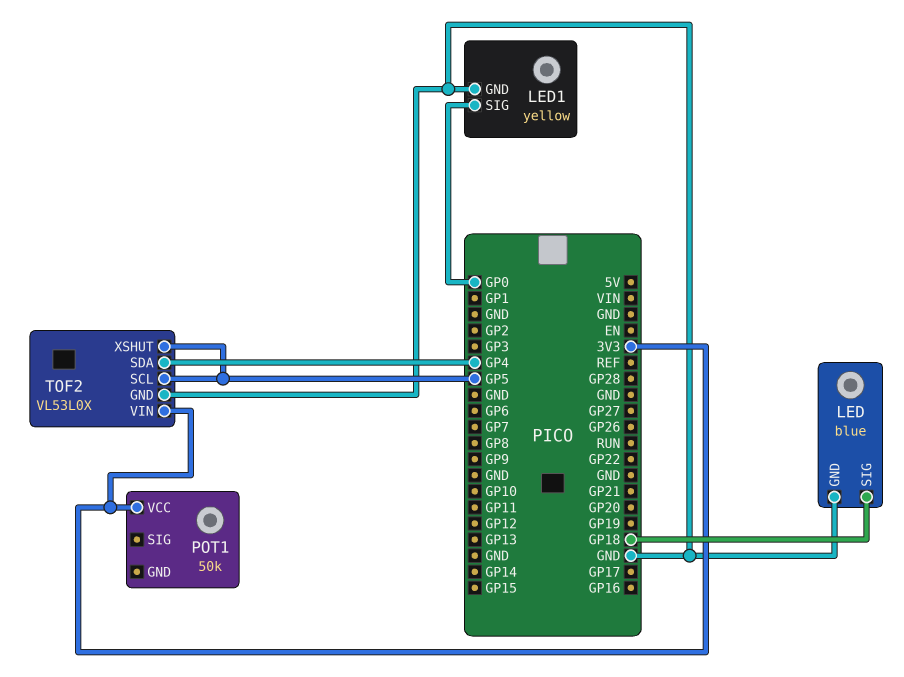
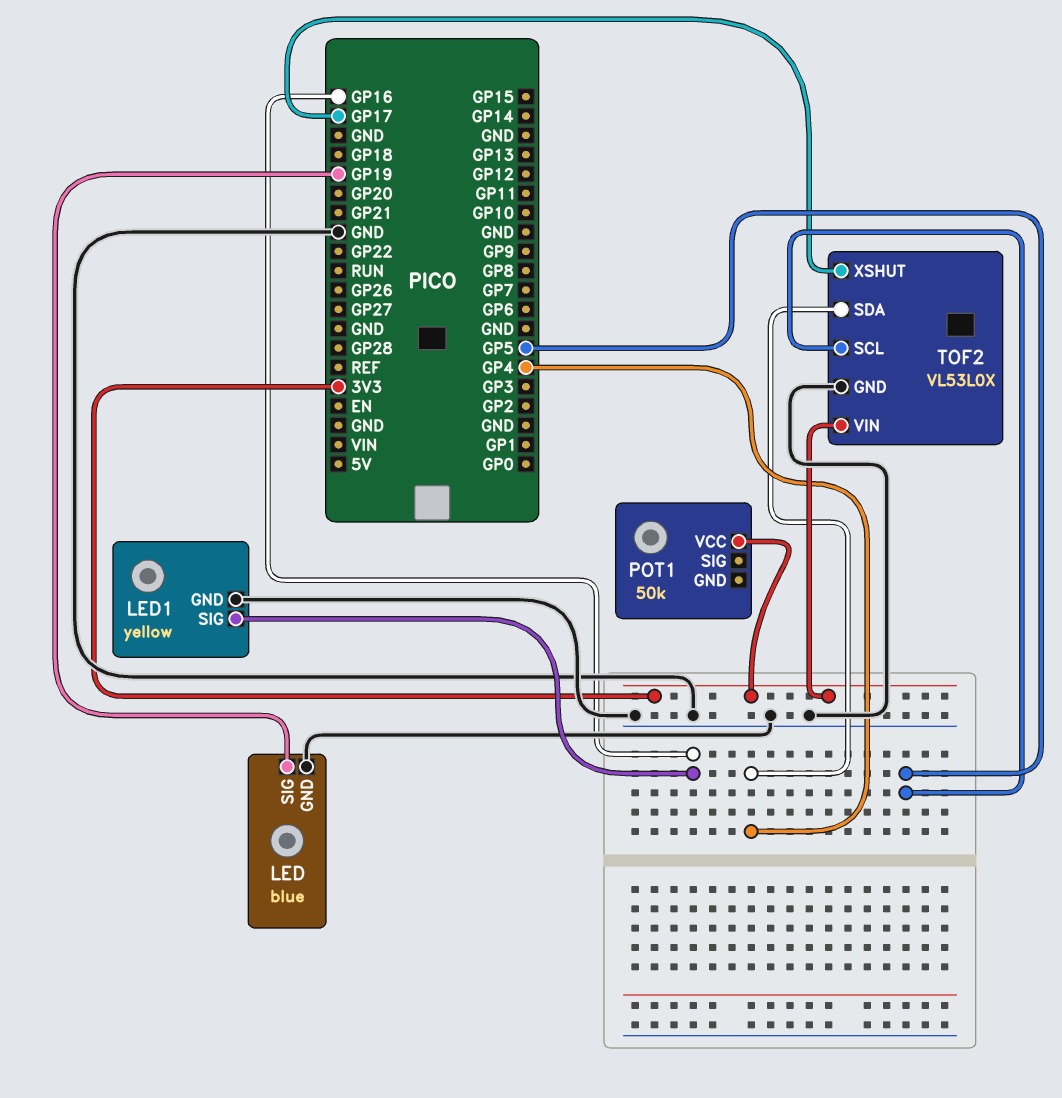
LED pin SIG: GP18 -> GP19
LED1 pin SIG: GP0 -> GP16
TOF2 pin XSHUT: GP5 -> GP17

